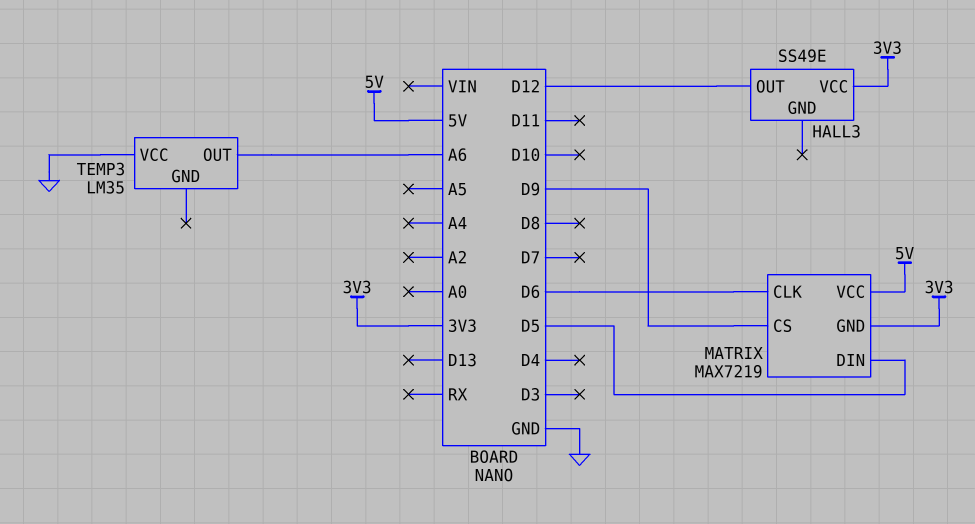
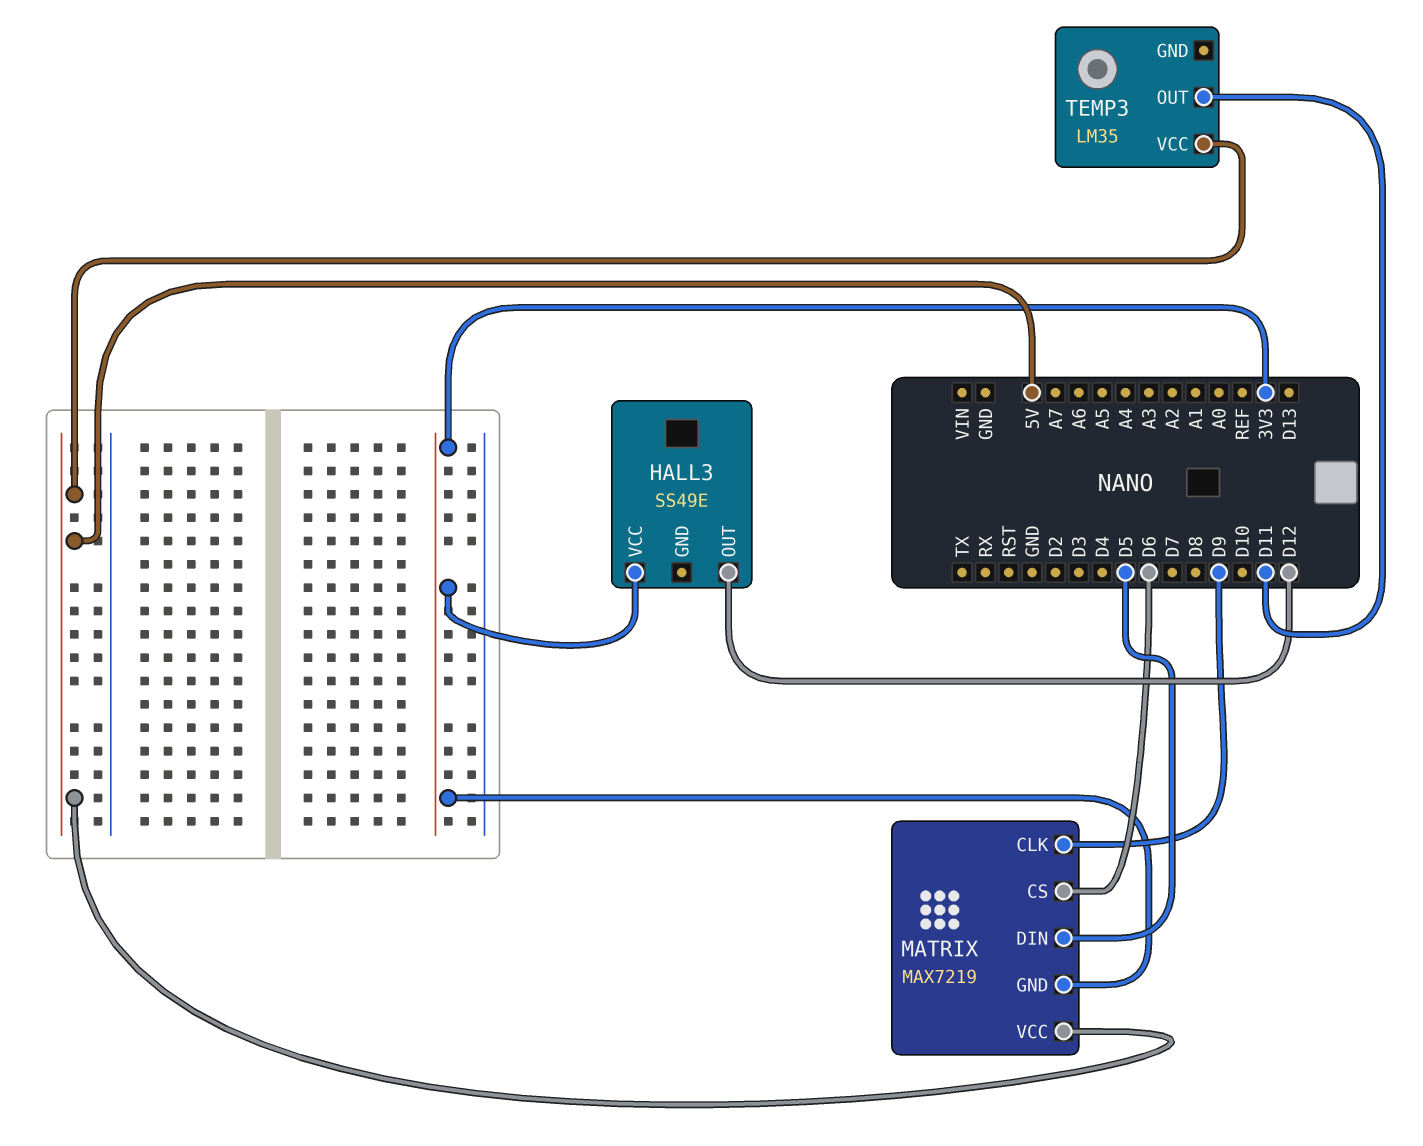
MATRIX pin CLK: D6 -> D9
MATRIX pin CS: D9 -> D6
TEMP3 pin OUT: A6 -> D11
TEMP3 pin VCC: GND -> 5V

